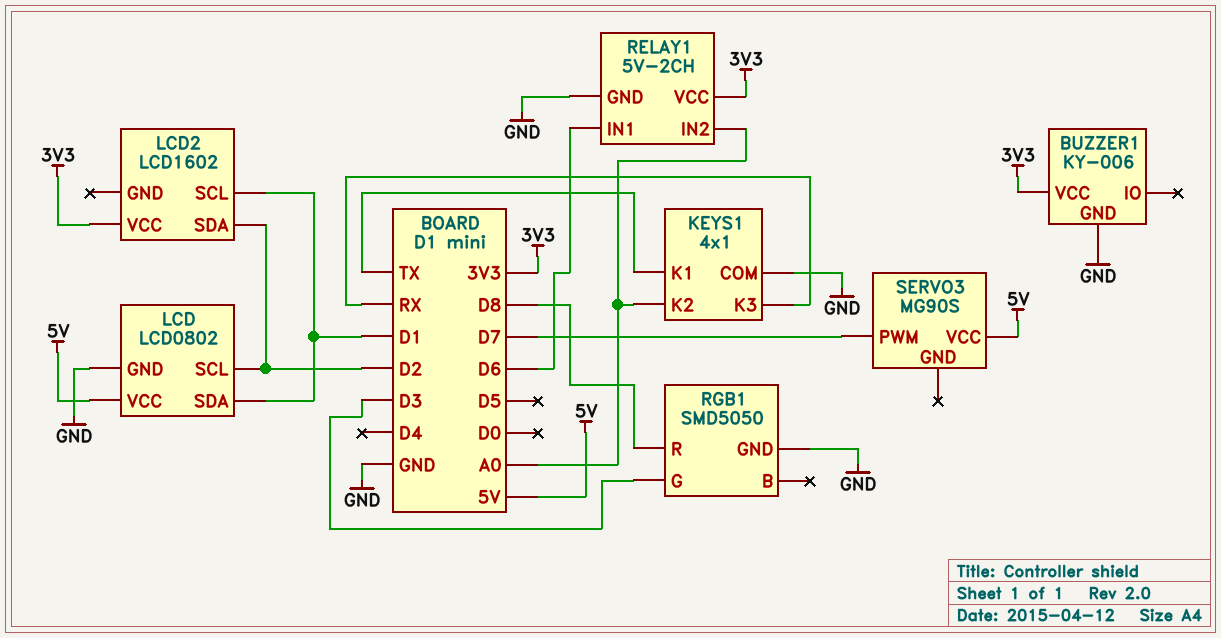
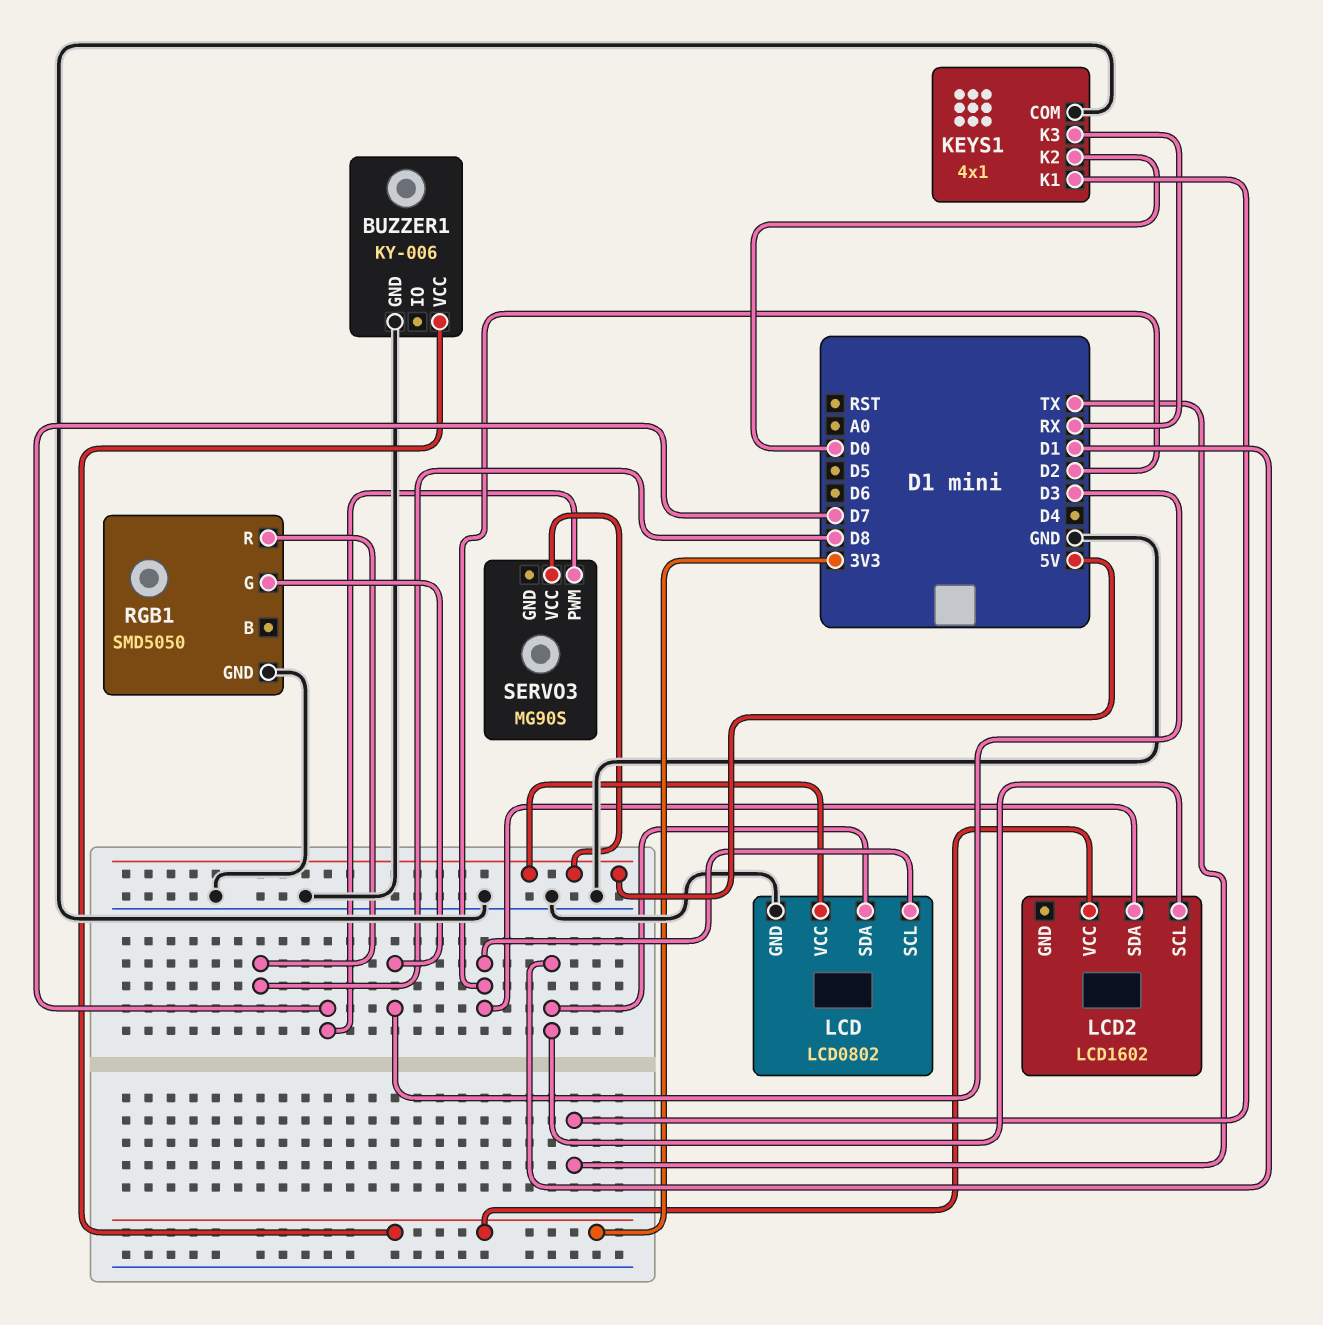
KEYS1 pin K2: A0 -> D0
RELAY1: 5V-2CH -> none
RELAY1 pin GND: GND -> none
RELAY1 pin IN1: D6 -> none
RELAY1 pin IN2: A0 -> none
RELAY1 pin VCC: 3V3 -> none

